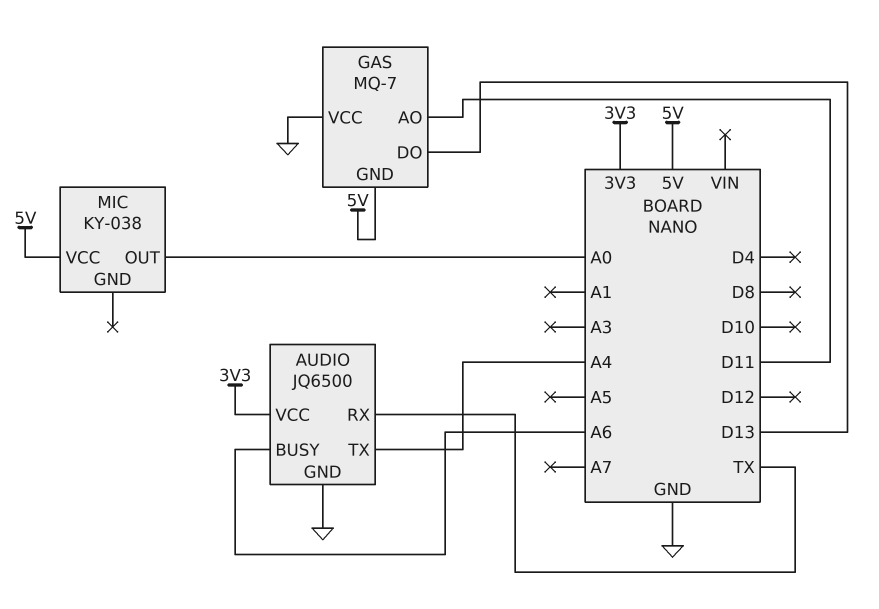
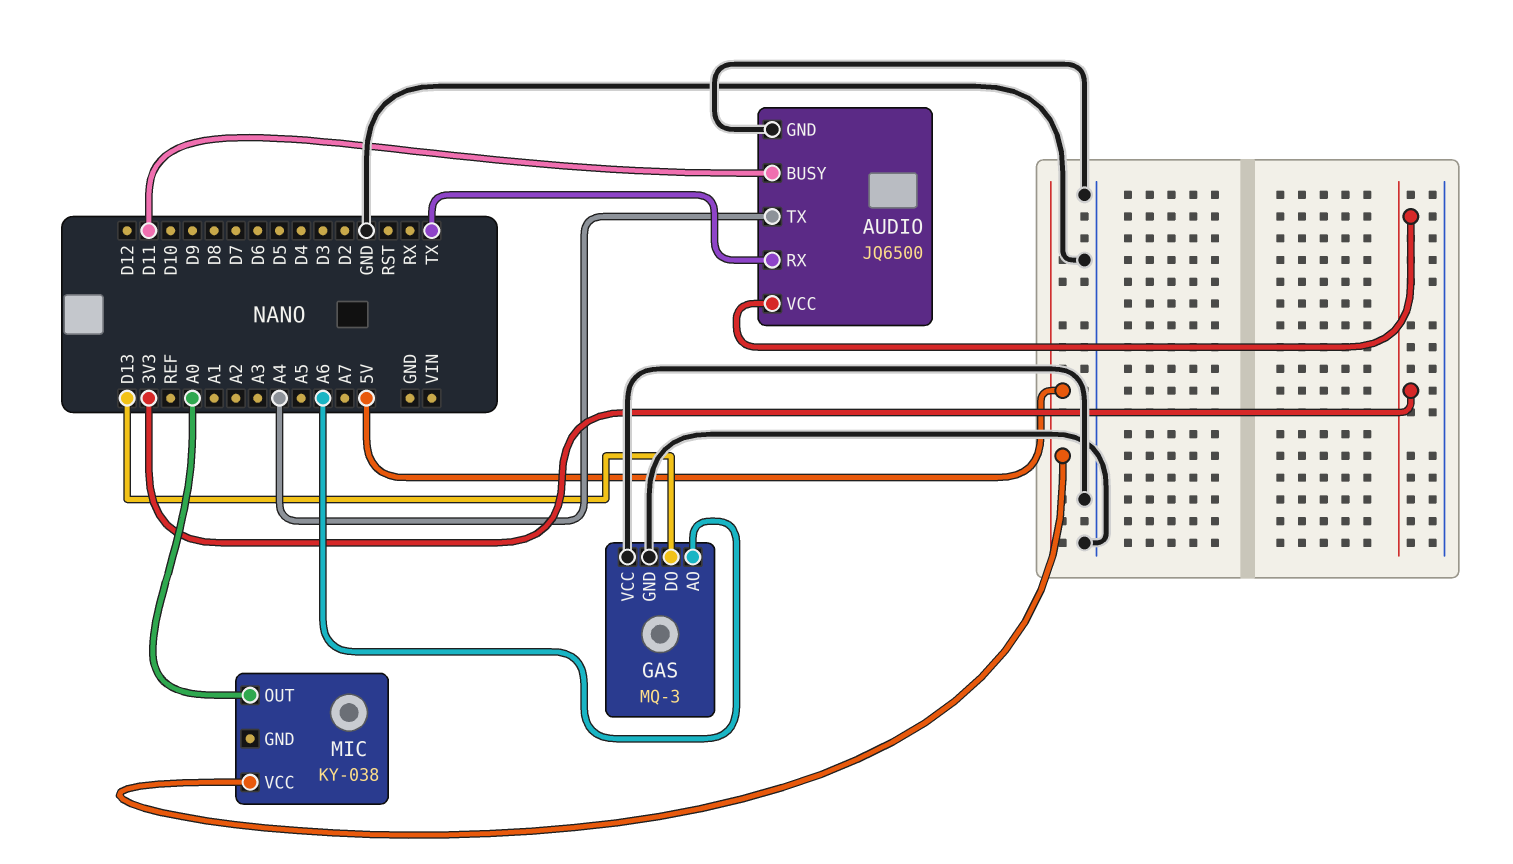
AUDIO pin BUSY: A6 -> D11
GAS: MQ-7 -> MQ-3
GAS pin AO: D11 -> A6
GAS pin GND: 5V -> GND

